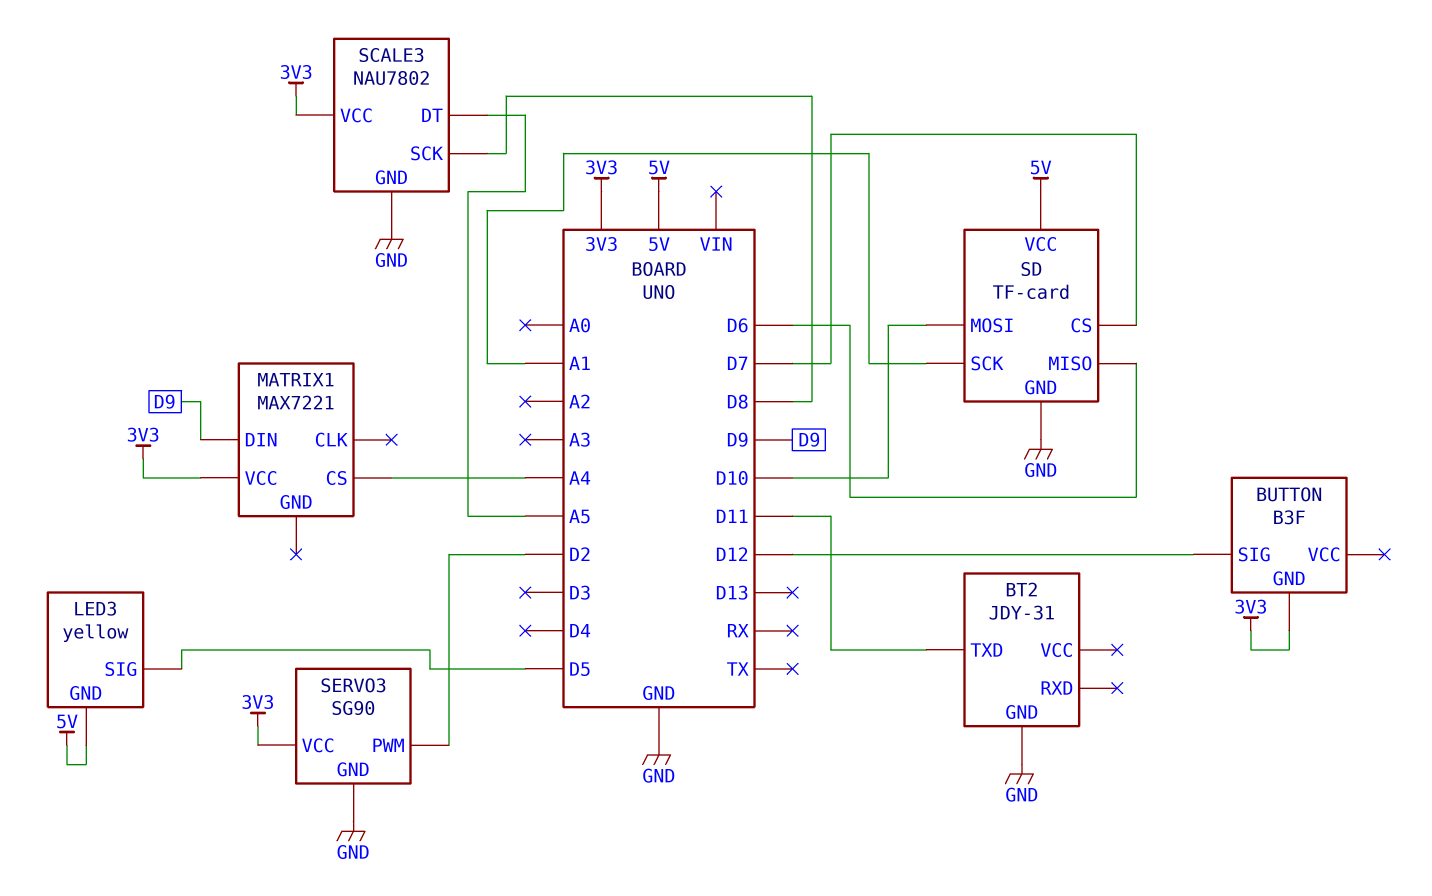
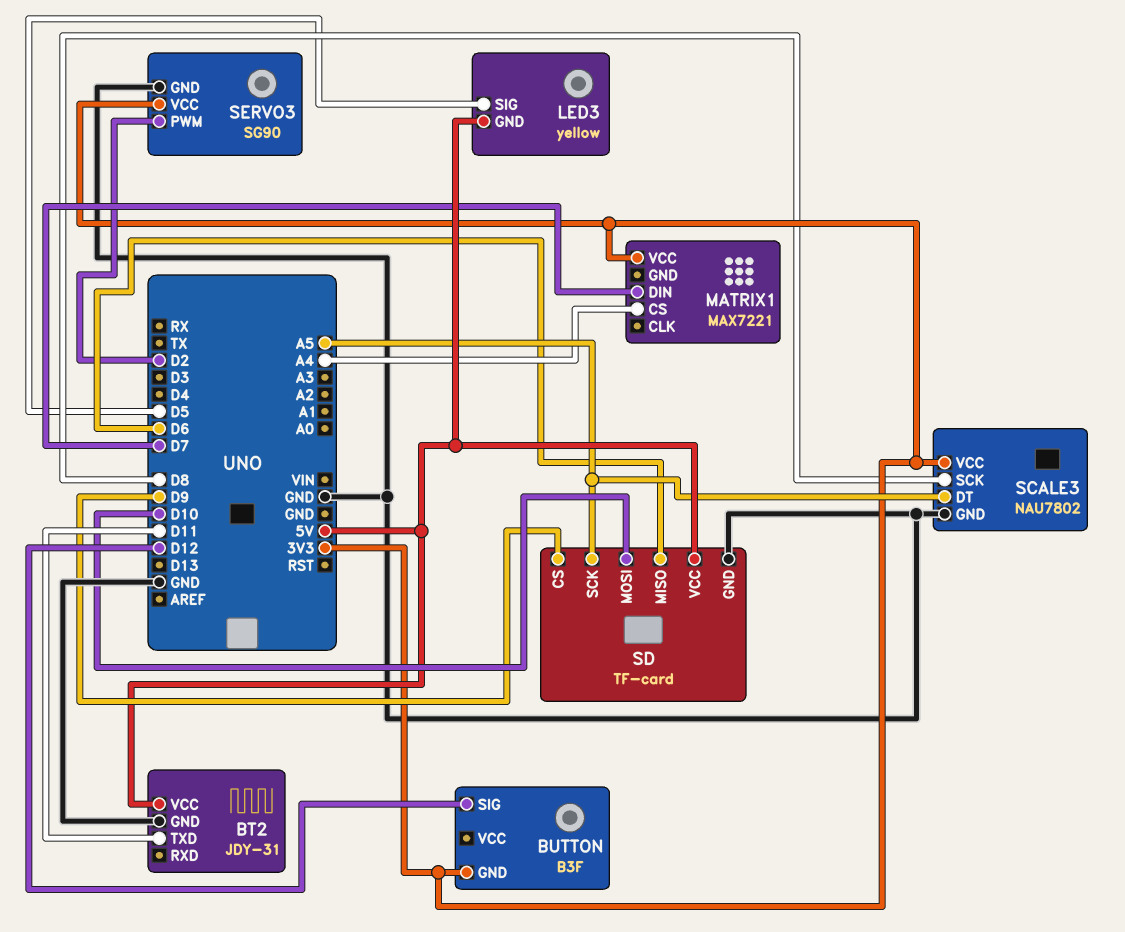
BT2 pin VCC: none -> 5V
MATRIX1 pin DIN: D9 -> D7
SD pin CS: D7 -> D9
SD pin SCK: A1 -> A5

